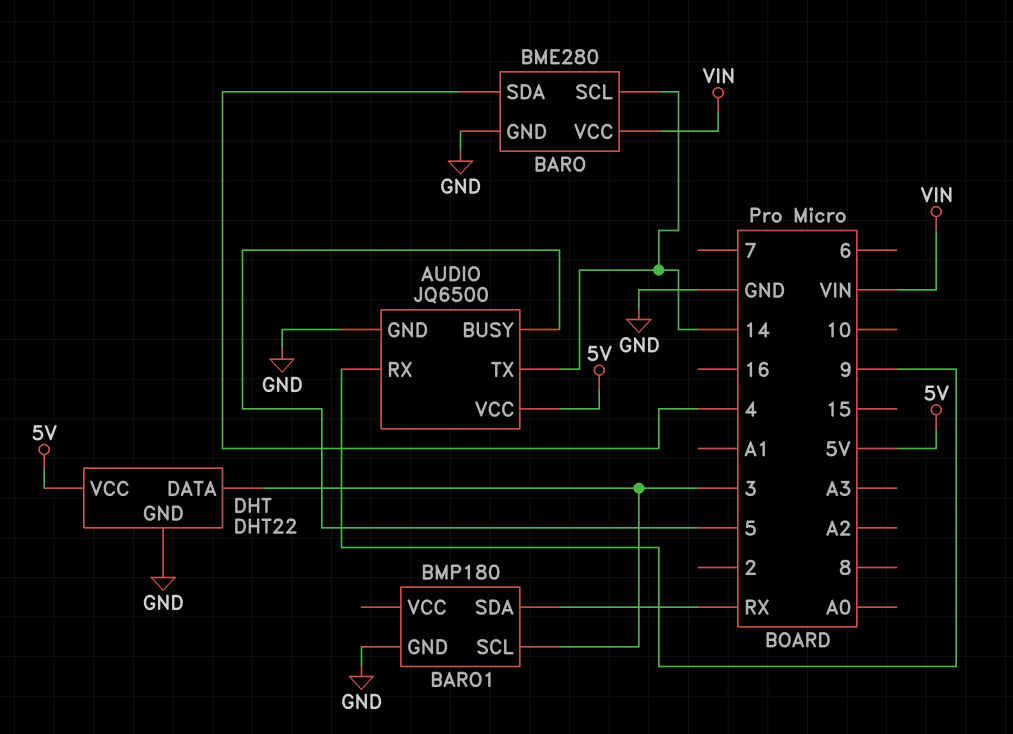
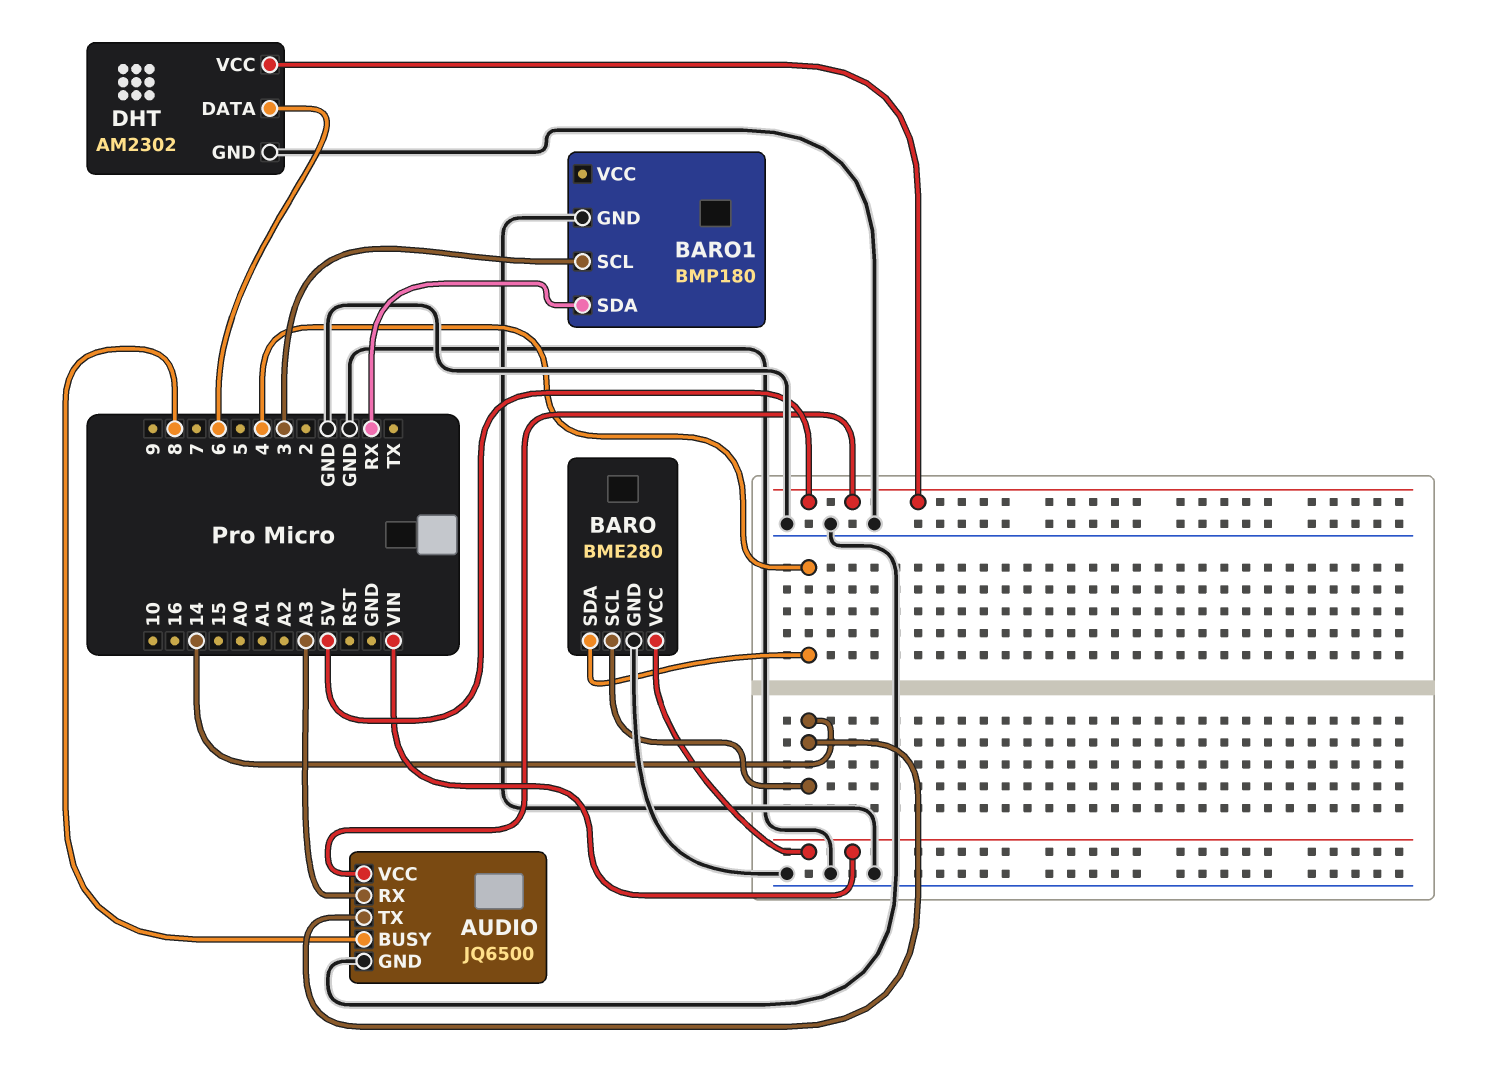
AUDIO pin BUSY: 5 -> 8
AUDIO pin RX: 9 -> A3
DHT: DHT22 -> AM2302
DHT pin DATA: 3 -> 6

